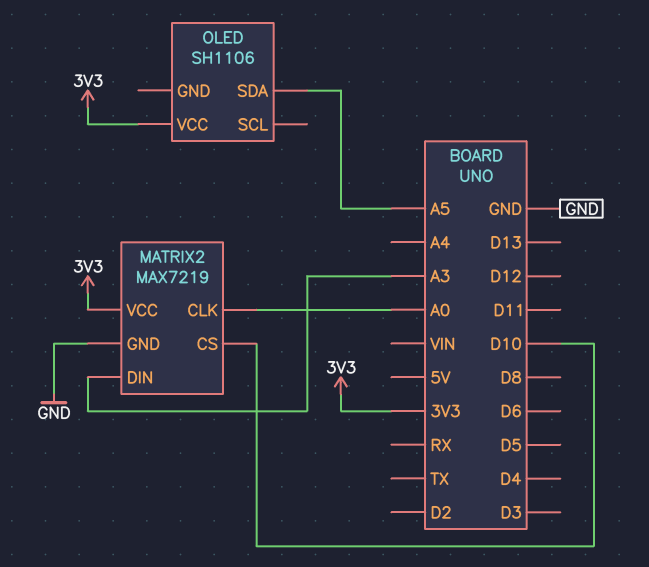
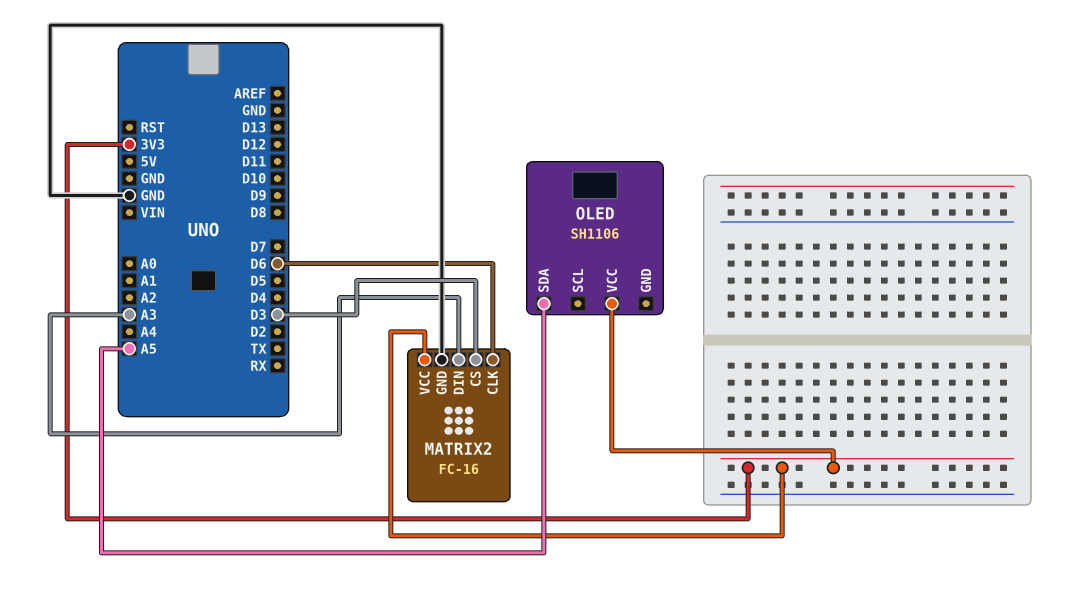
MATRIX2: MAX7219 -> FC-16
MATRIX2 pin CLK: A0 -> D6
MATRIX2 pin CS: D10 -> D3

